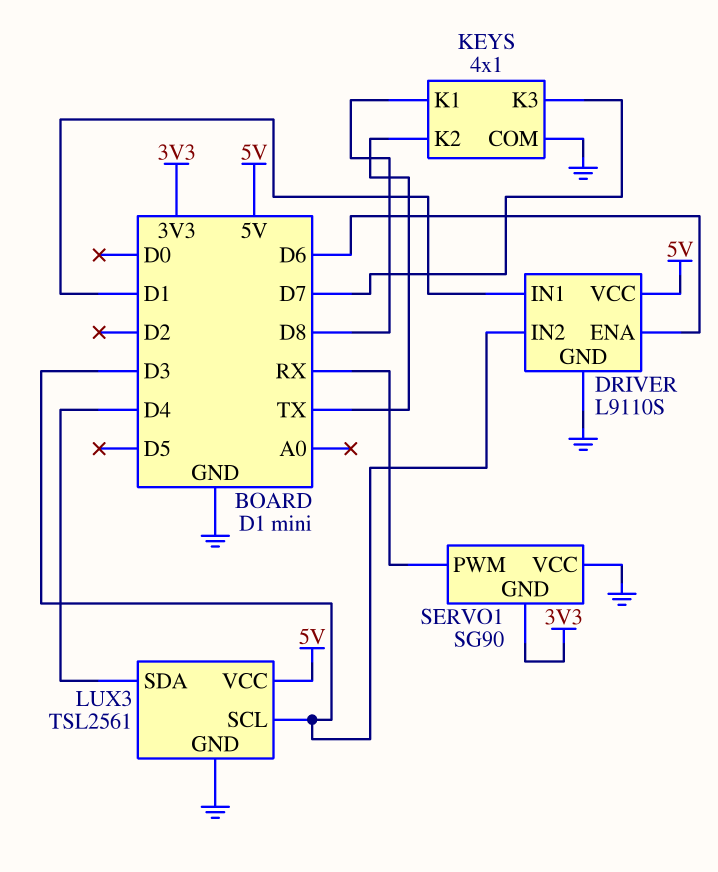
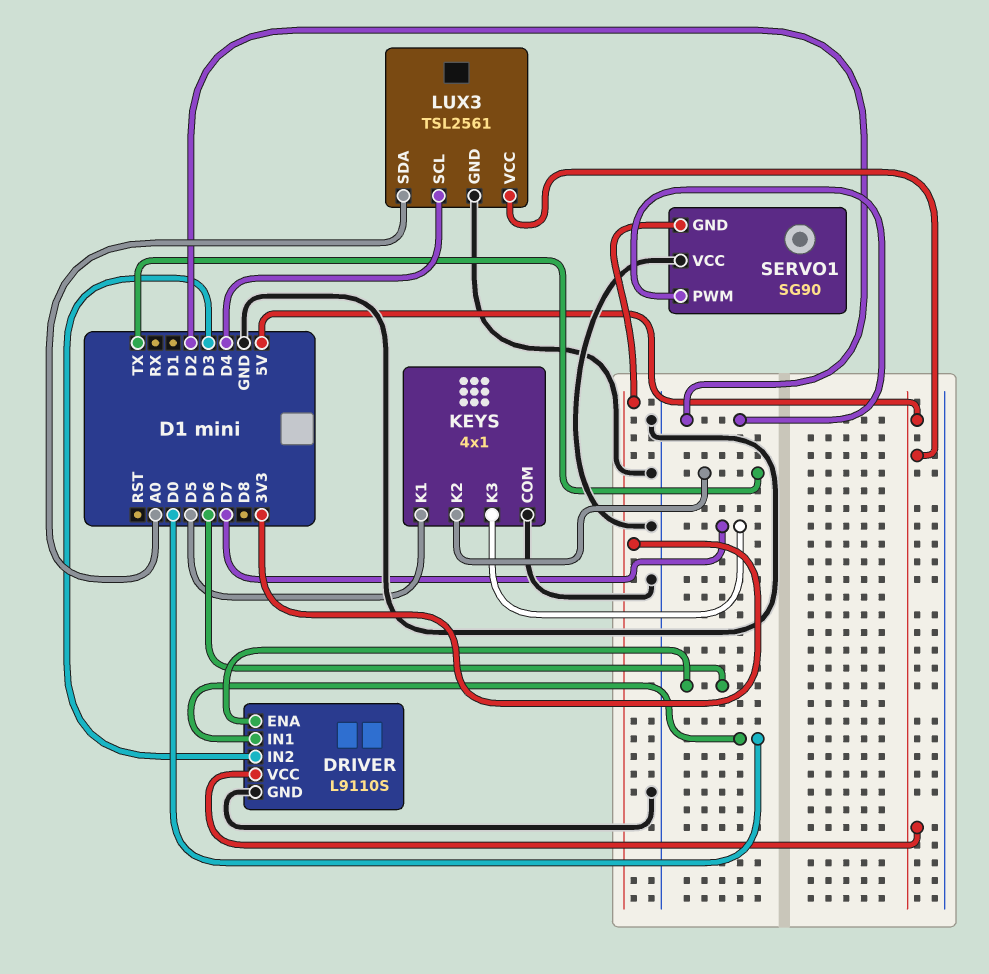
DRIVER pin IN1: D1 -> D0
KEYS pin K1: D8 -> D5
LUX3 pin SCL: D3 -> D4
LUX3 pin SDA: D4 -> A0
SERVO1 pin PWM: RX -> D2

